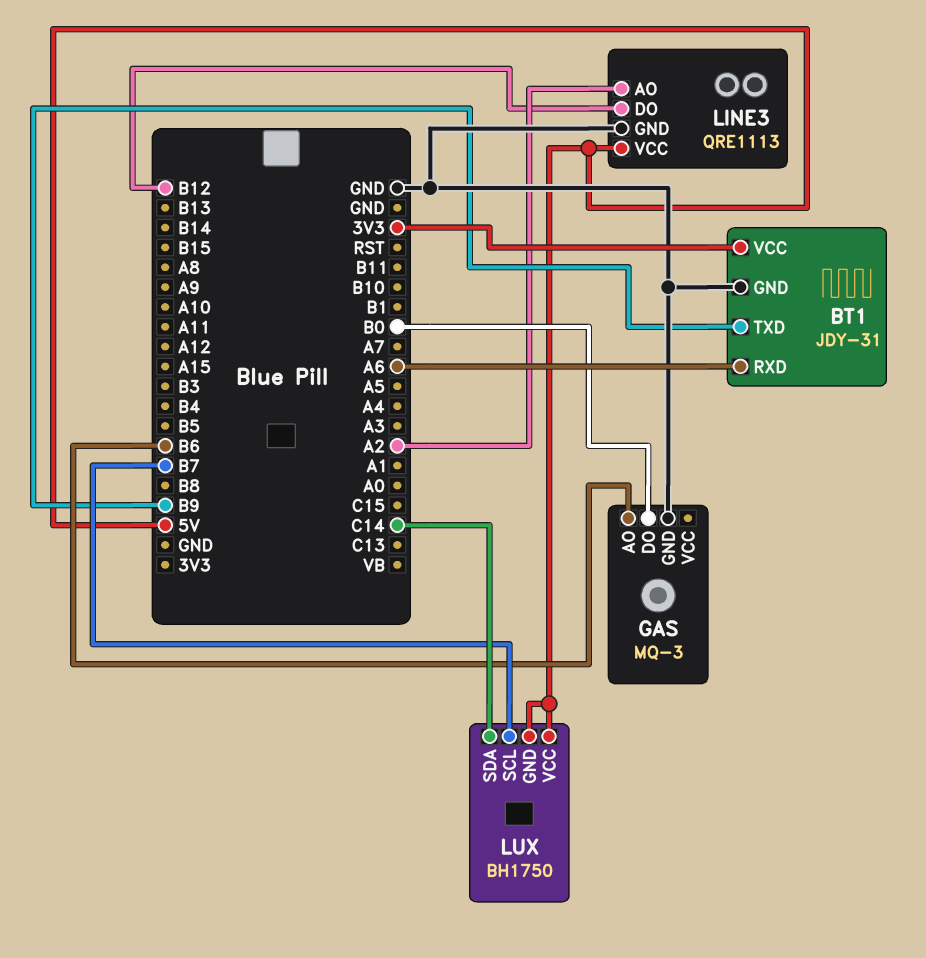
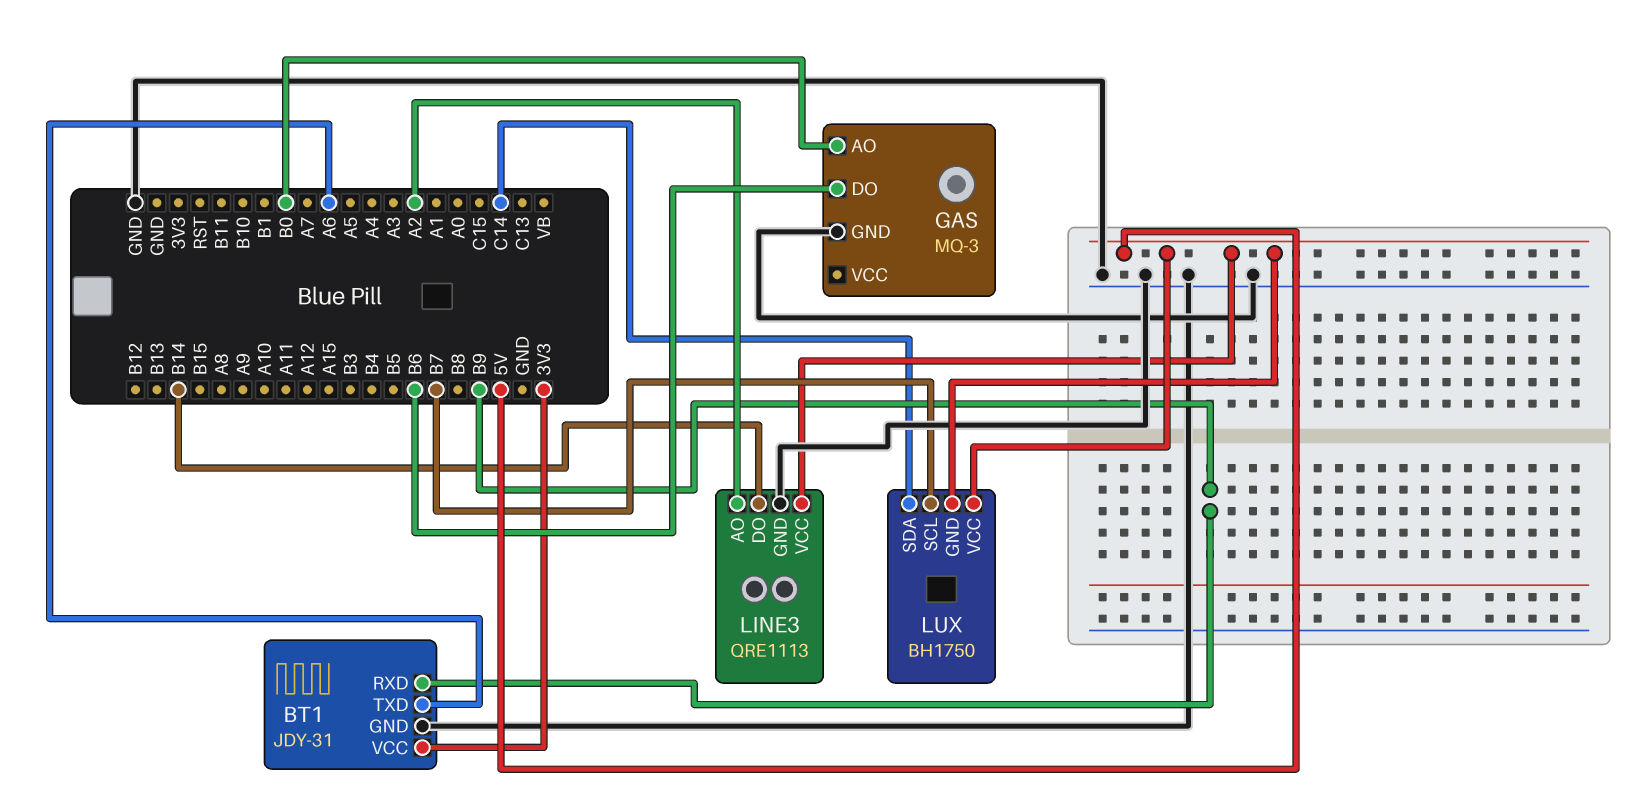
BT1 pin RXD: A6 -> B9
BT1 pin TXD: B9 -> A6
GAS pin AO: B6 -> B0
GAS pin DO: B0 -> B6
LINE3 pin DO: B12 -> B14

